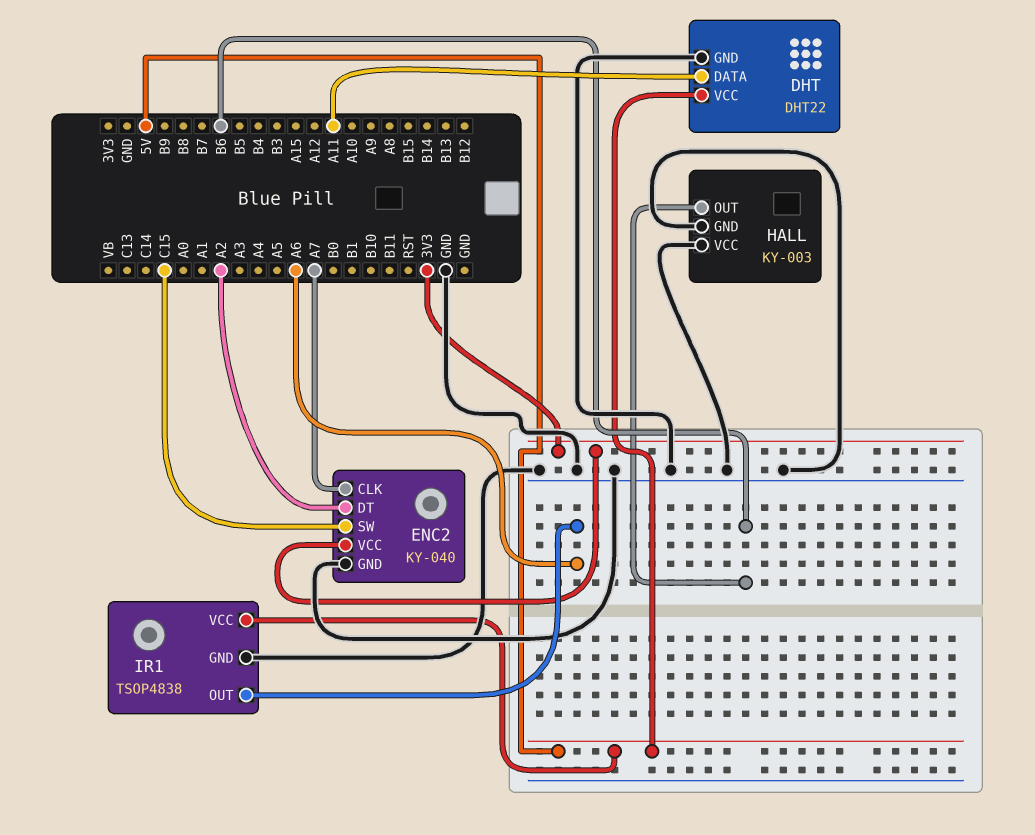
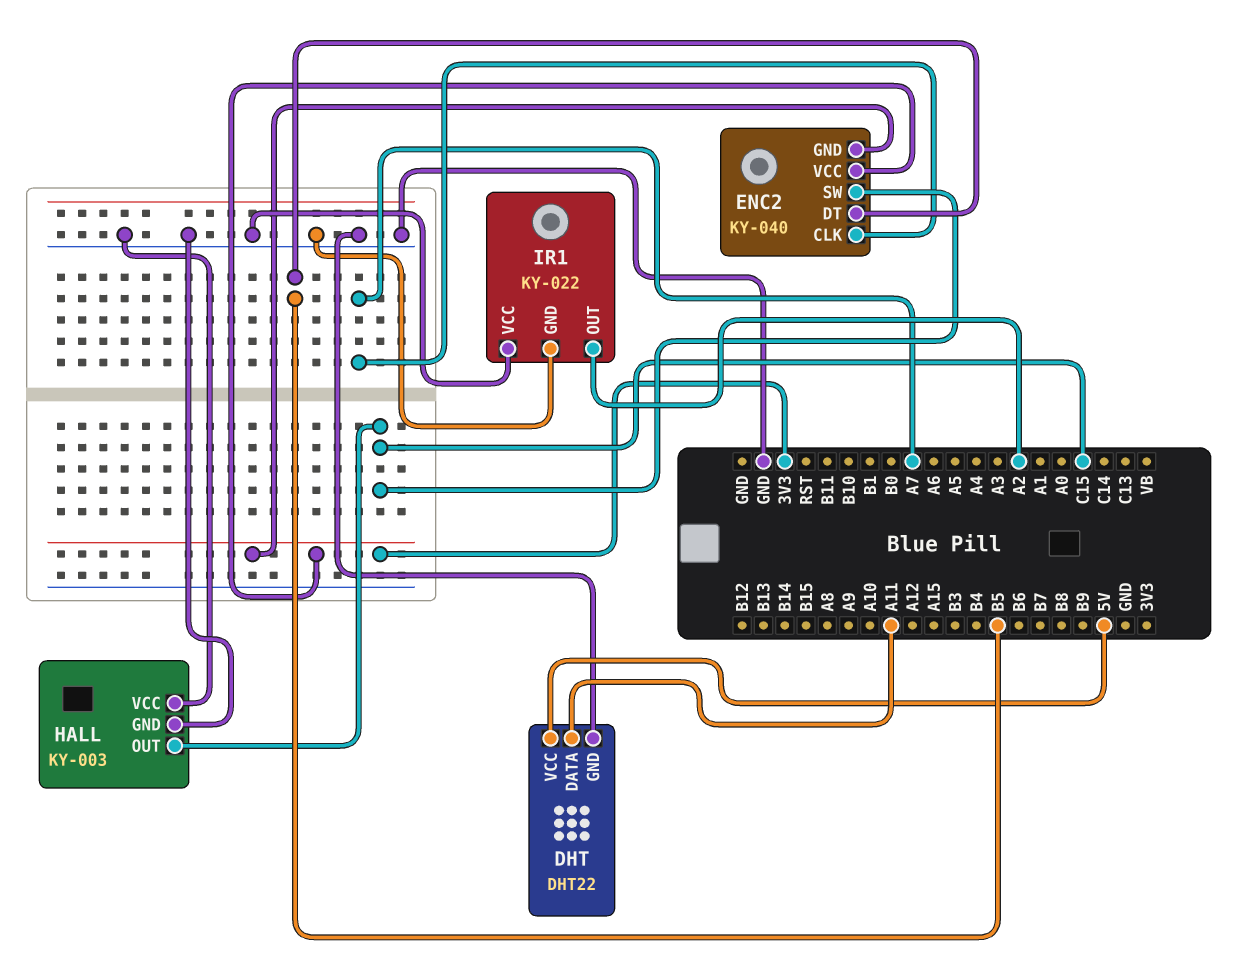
ENC2 pin DT: A2 -> B5
ENC2 pin GND: GND -> 3V3
HALL pin OUT: B6 -> C15
IR1: TSOP4838 -> KY-022
IR1 pin OUT: A6 -> A2
IR1 pin VCC: 5V -> GND

